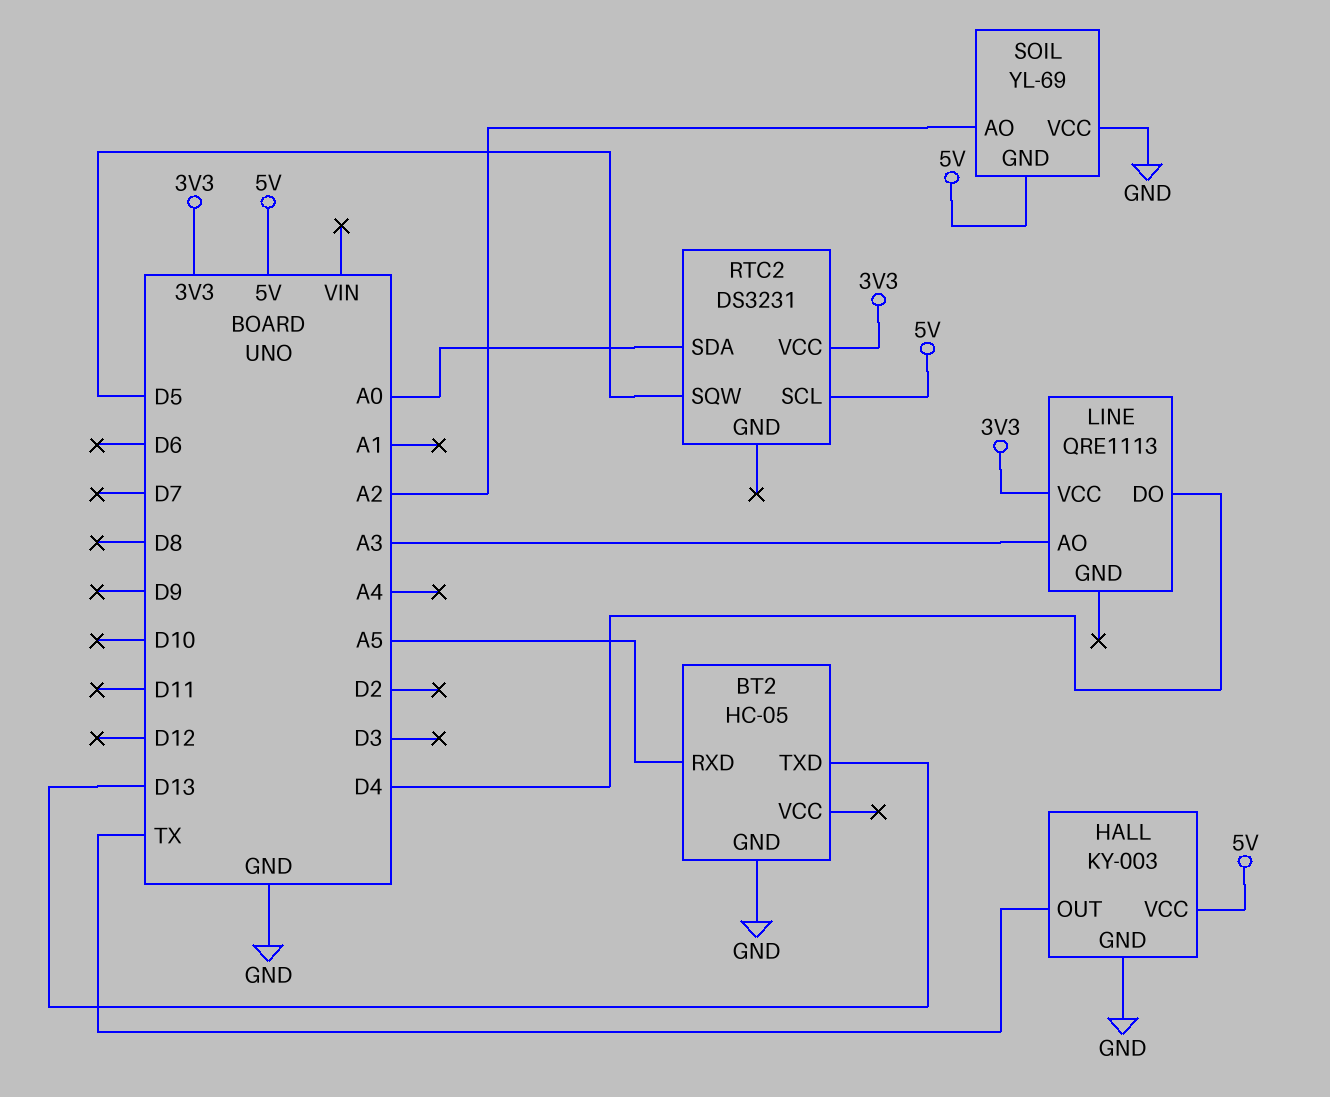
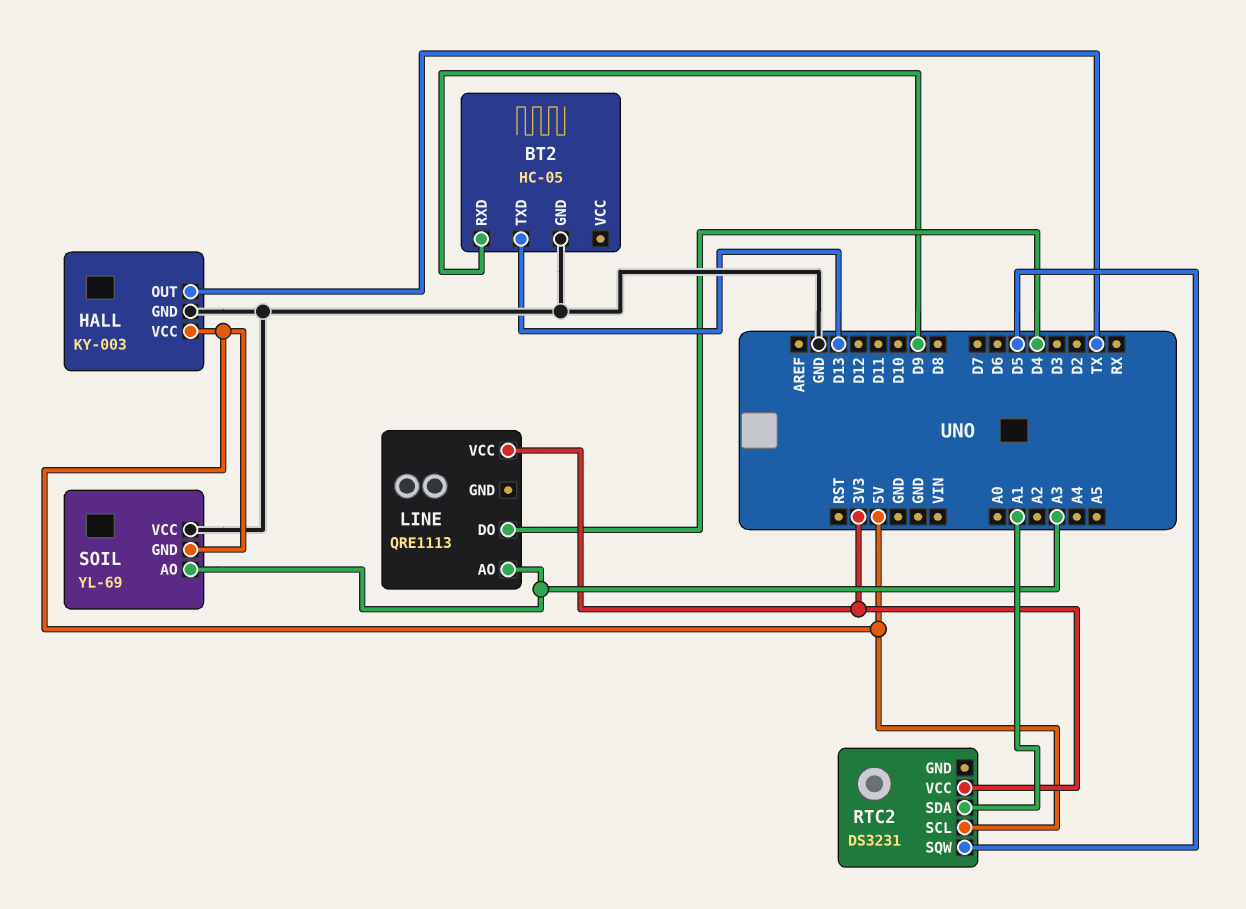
BT2 pin RXD: A5 -> D9
RTC2 pin SDA: A0 -> A1
SOIL pin AO: A2 -> A3

